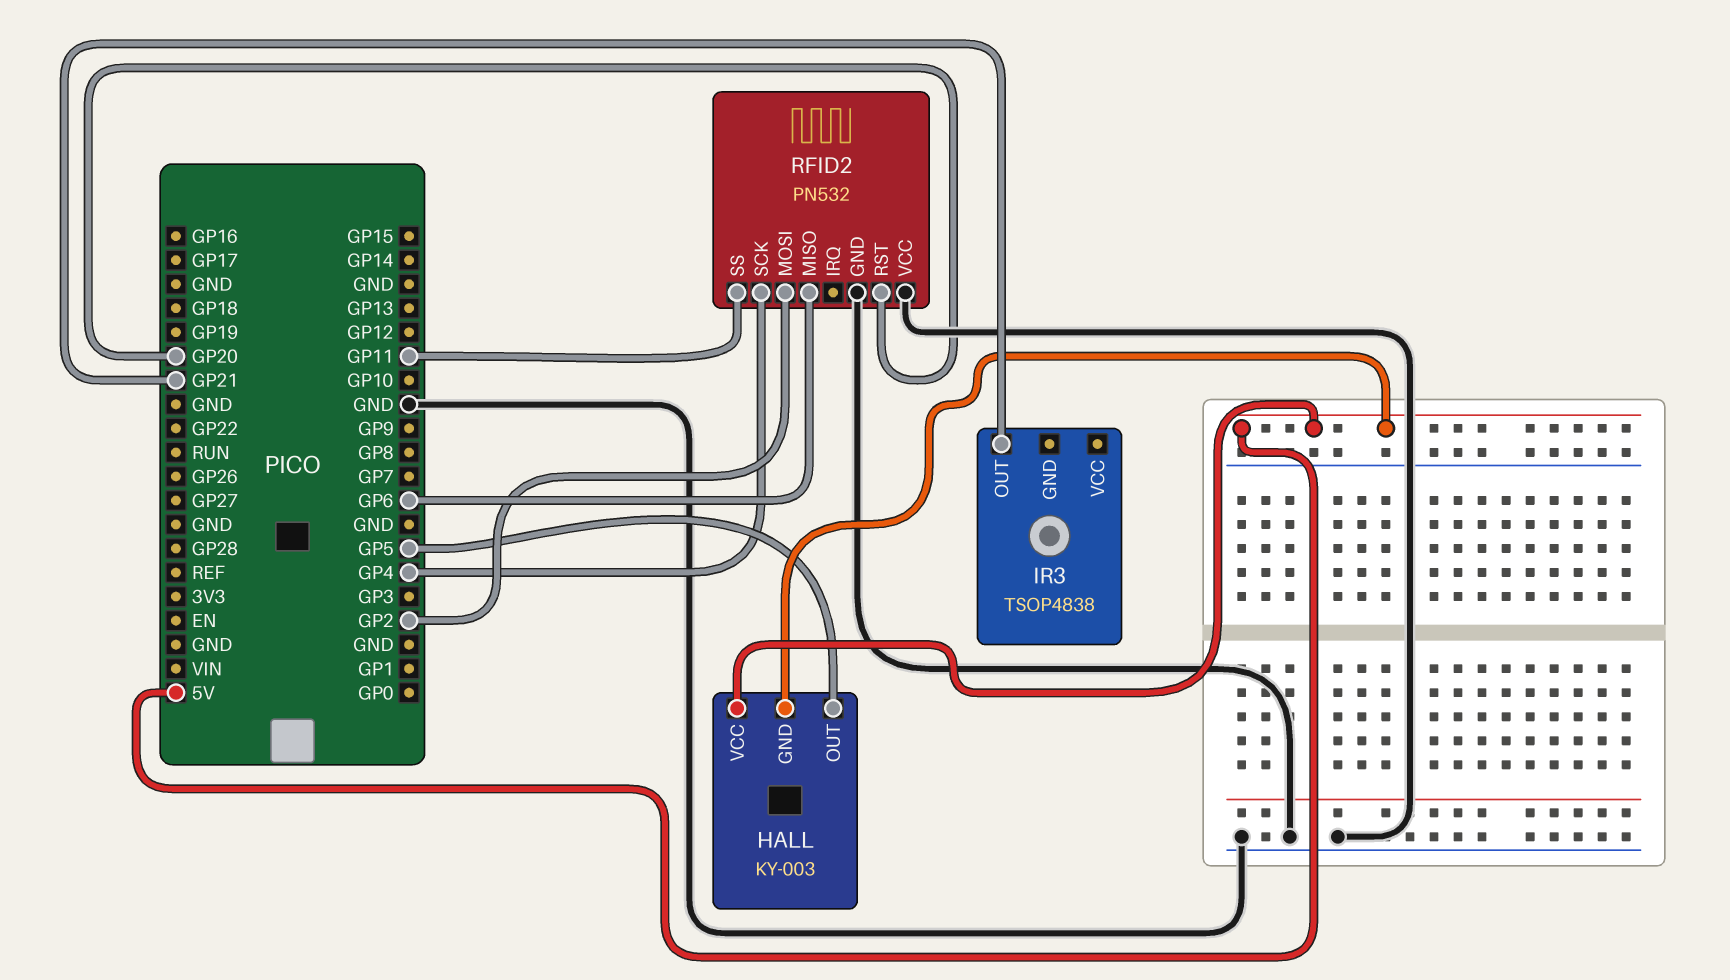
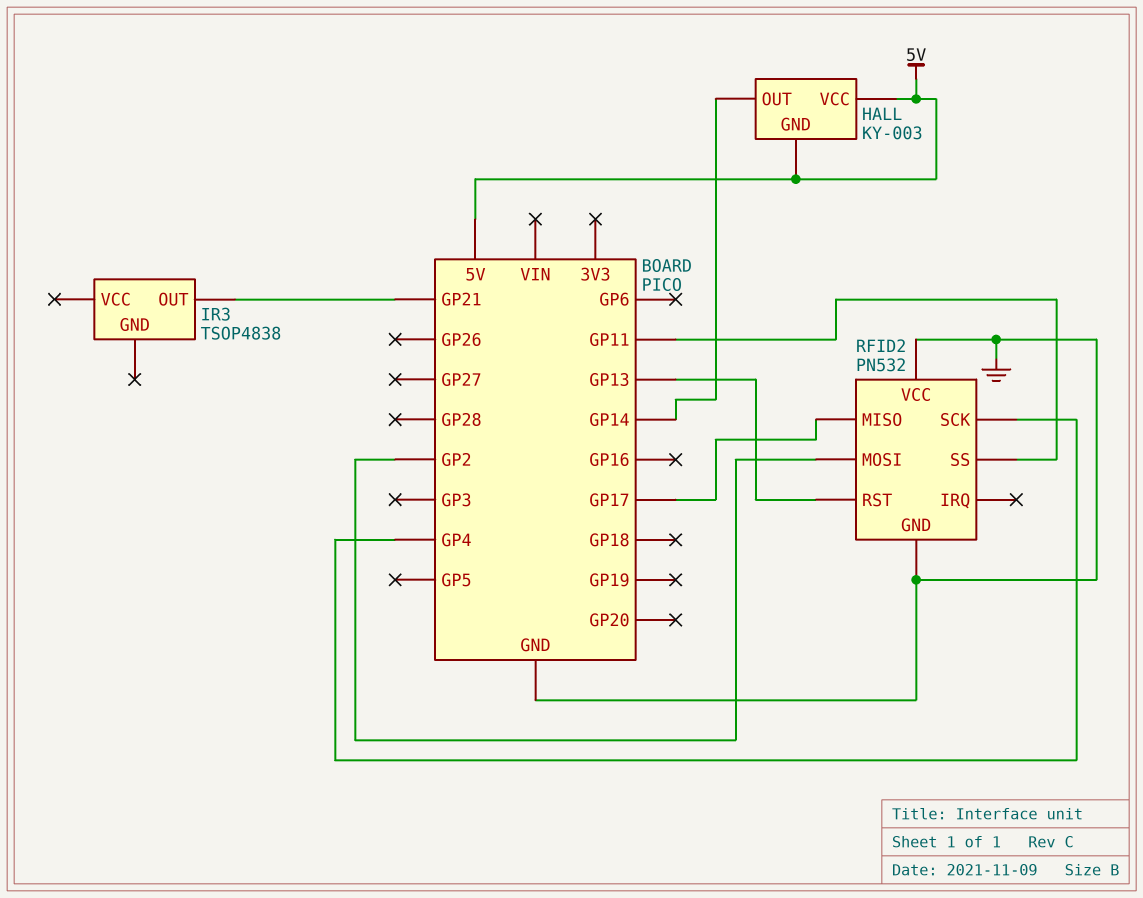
HALL pin OUT: GP5 -> GP14
RFID2 pin MISO: GP6 -> GP17
RFID2 pin RST: GP20 -> GP13

